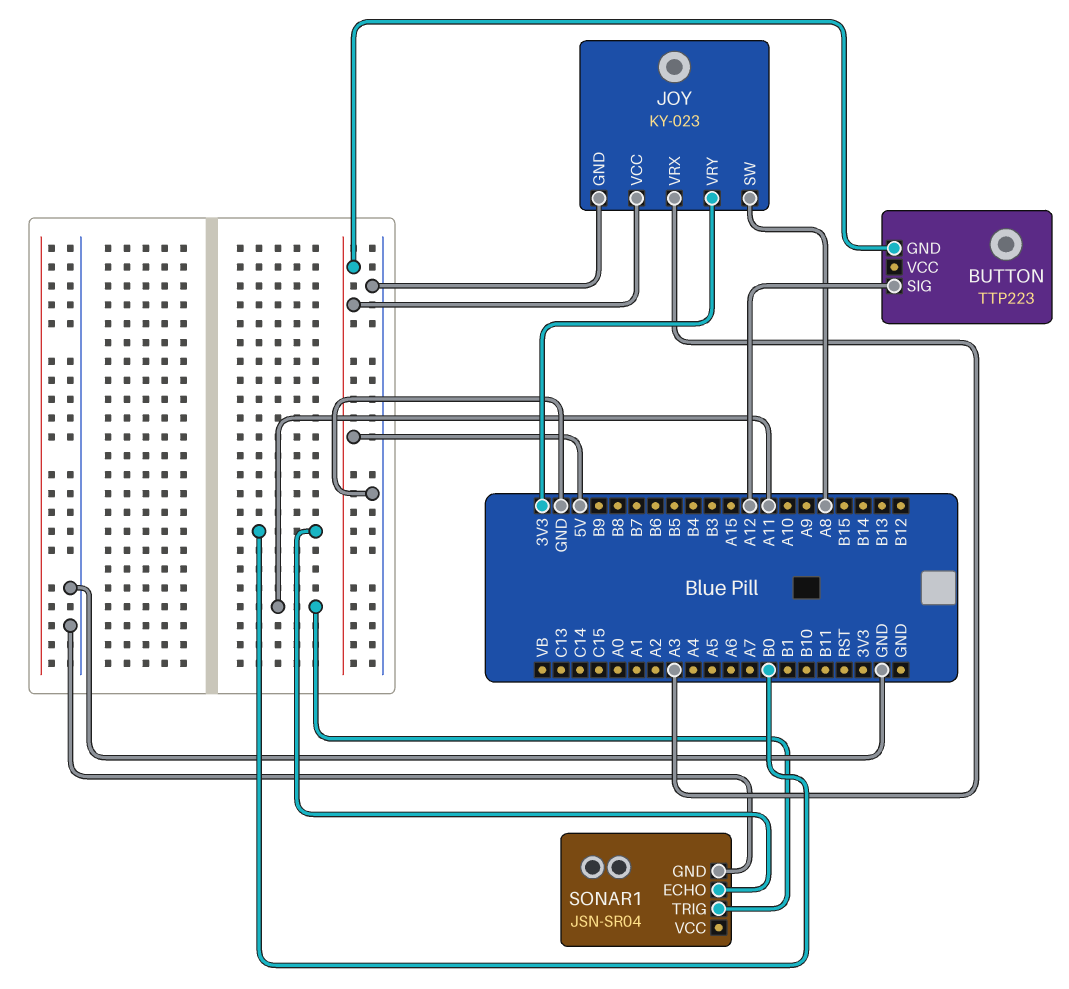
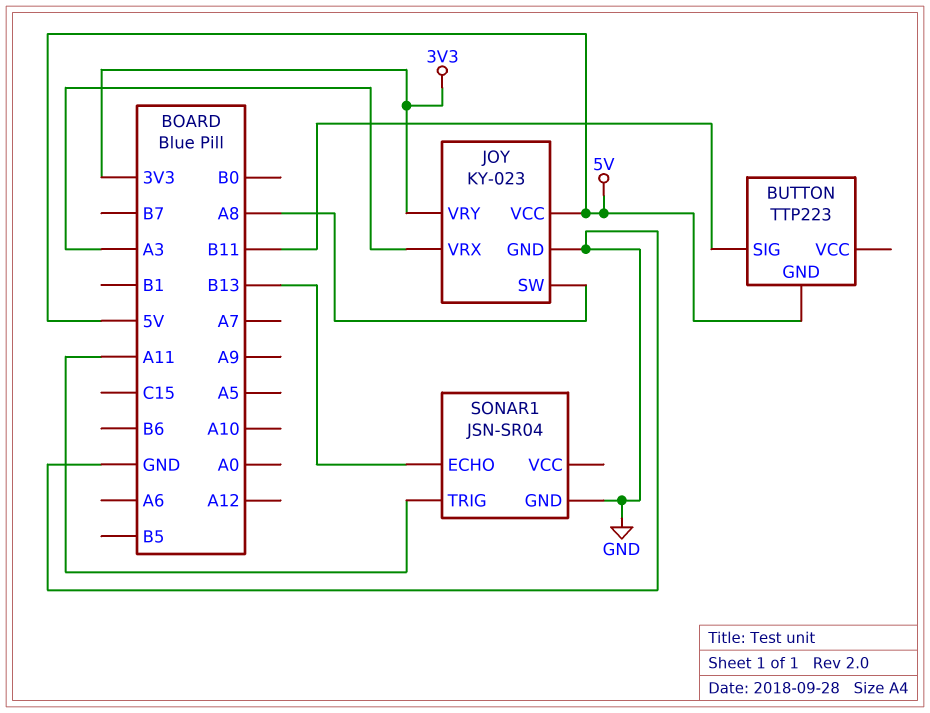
BUTTON pin SIG: A12 -> B11
SONAR1 pin ECHO: B0 -> B13

